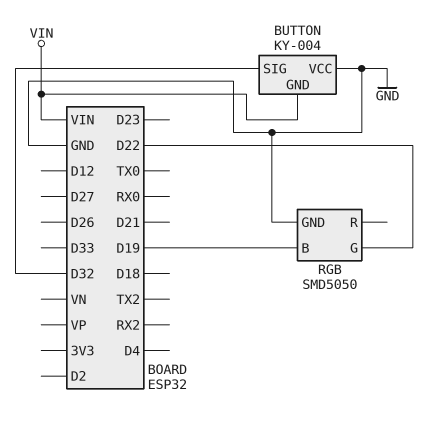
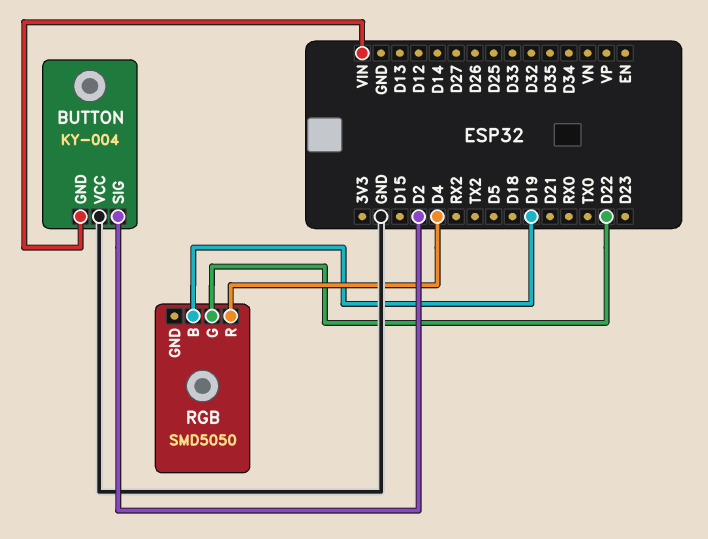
BUTTON pin SIG: D32 -> D2
RGB pin GND: GND -> none
RGB pin R: none -> D4

